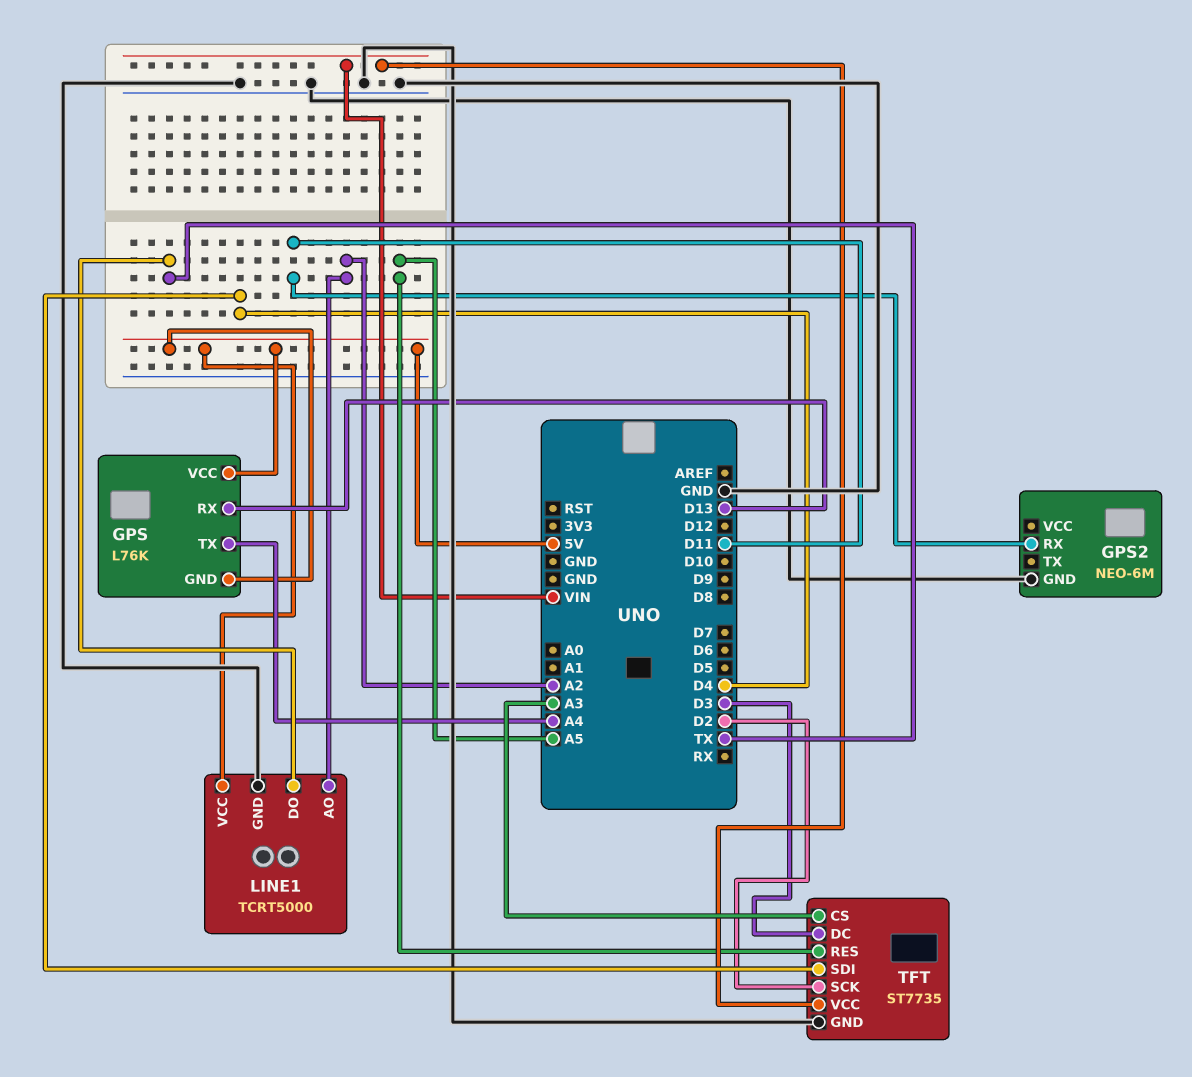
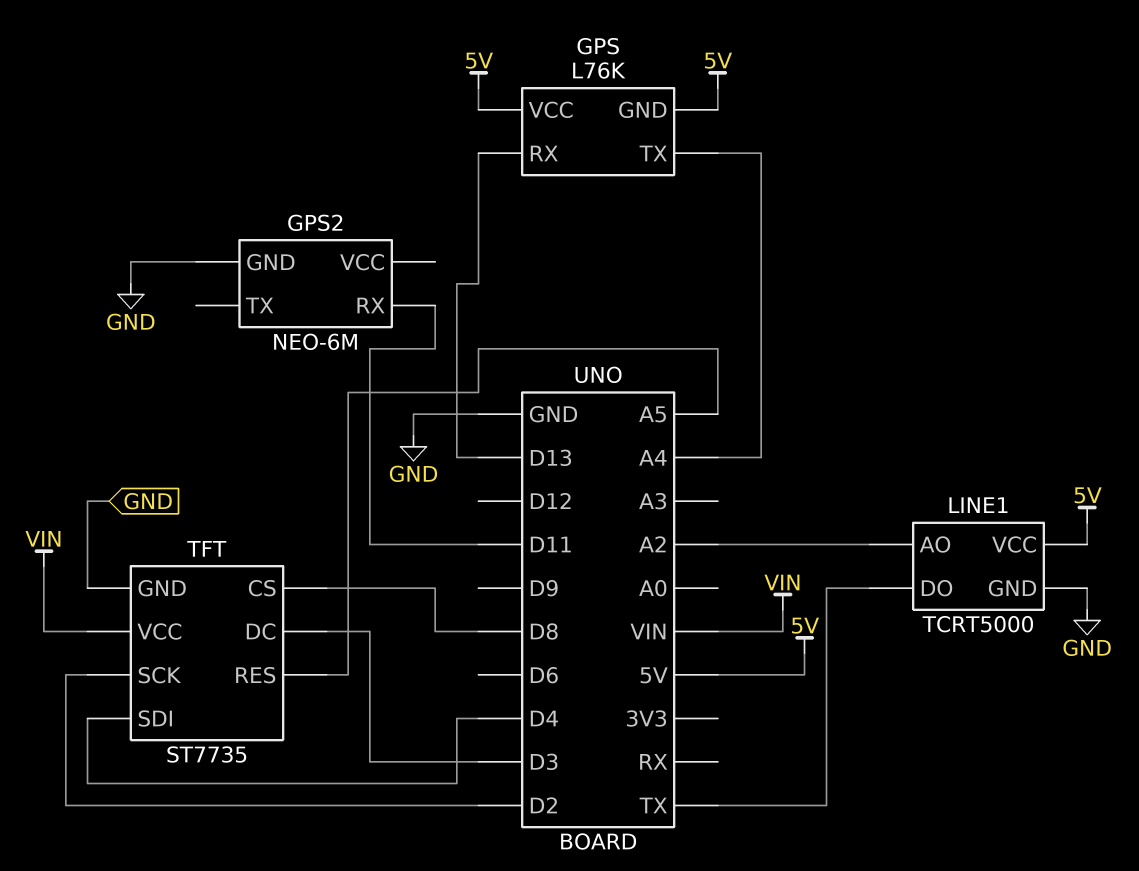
TFT pin CS: A3 -> D8

